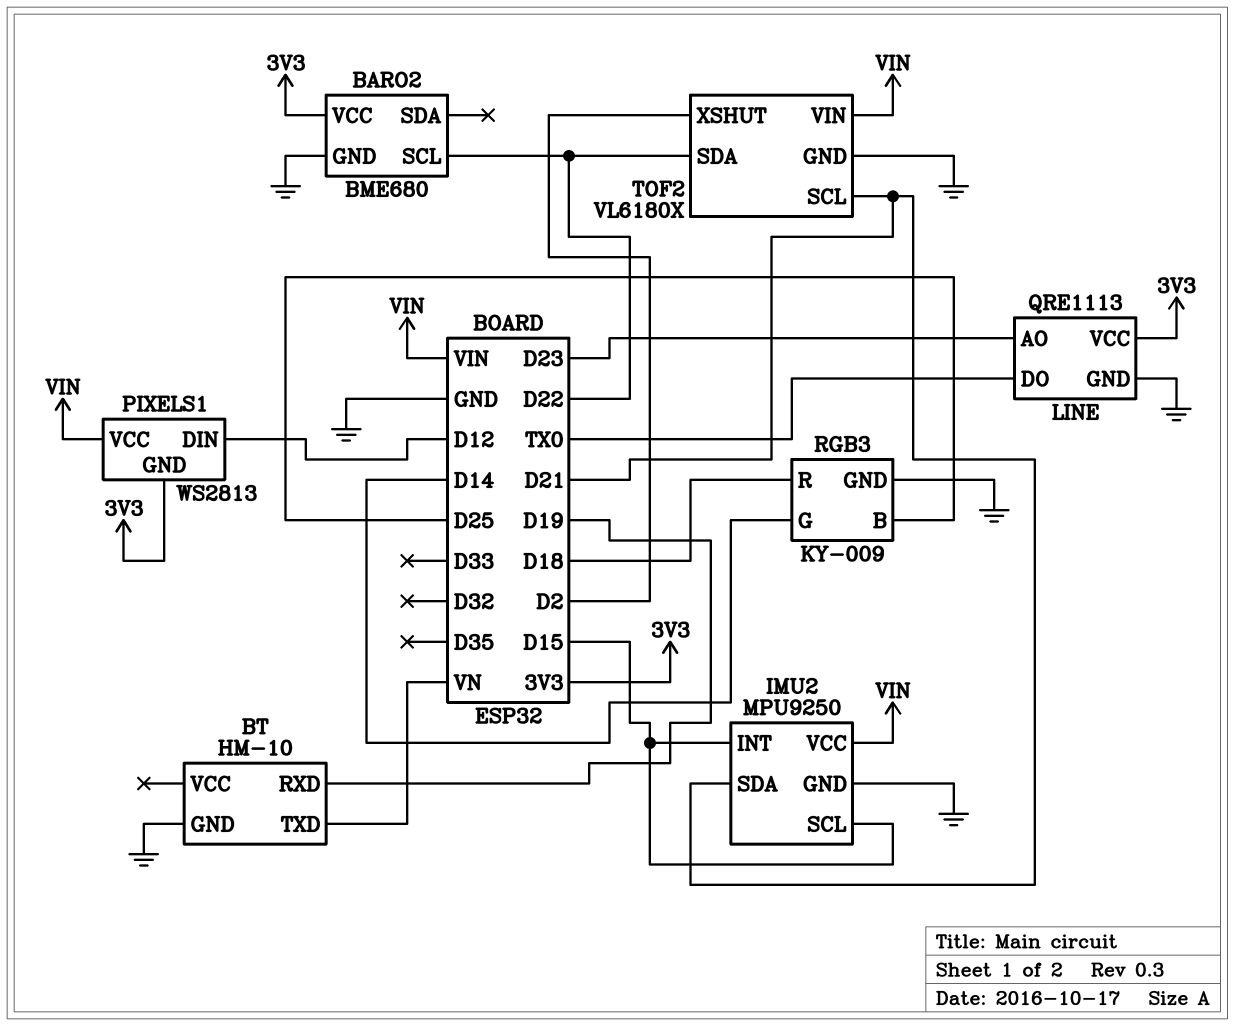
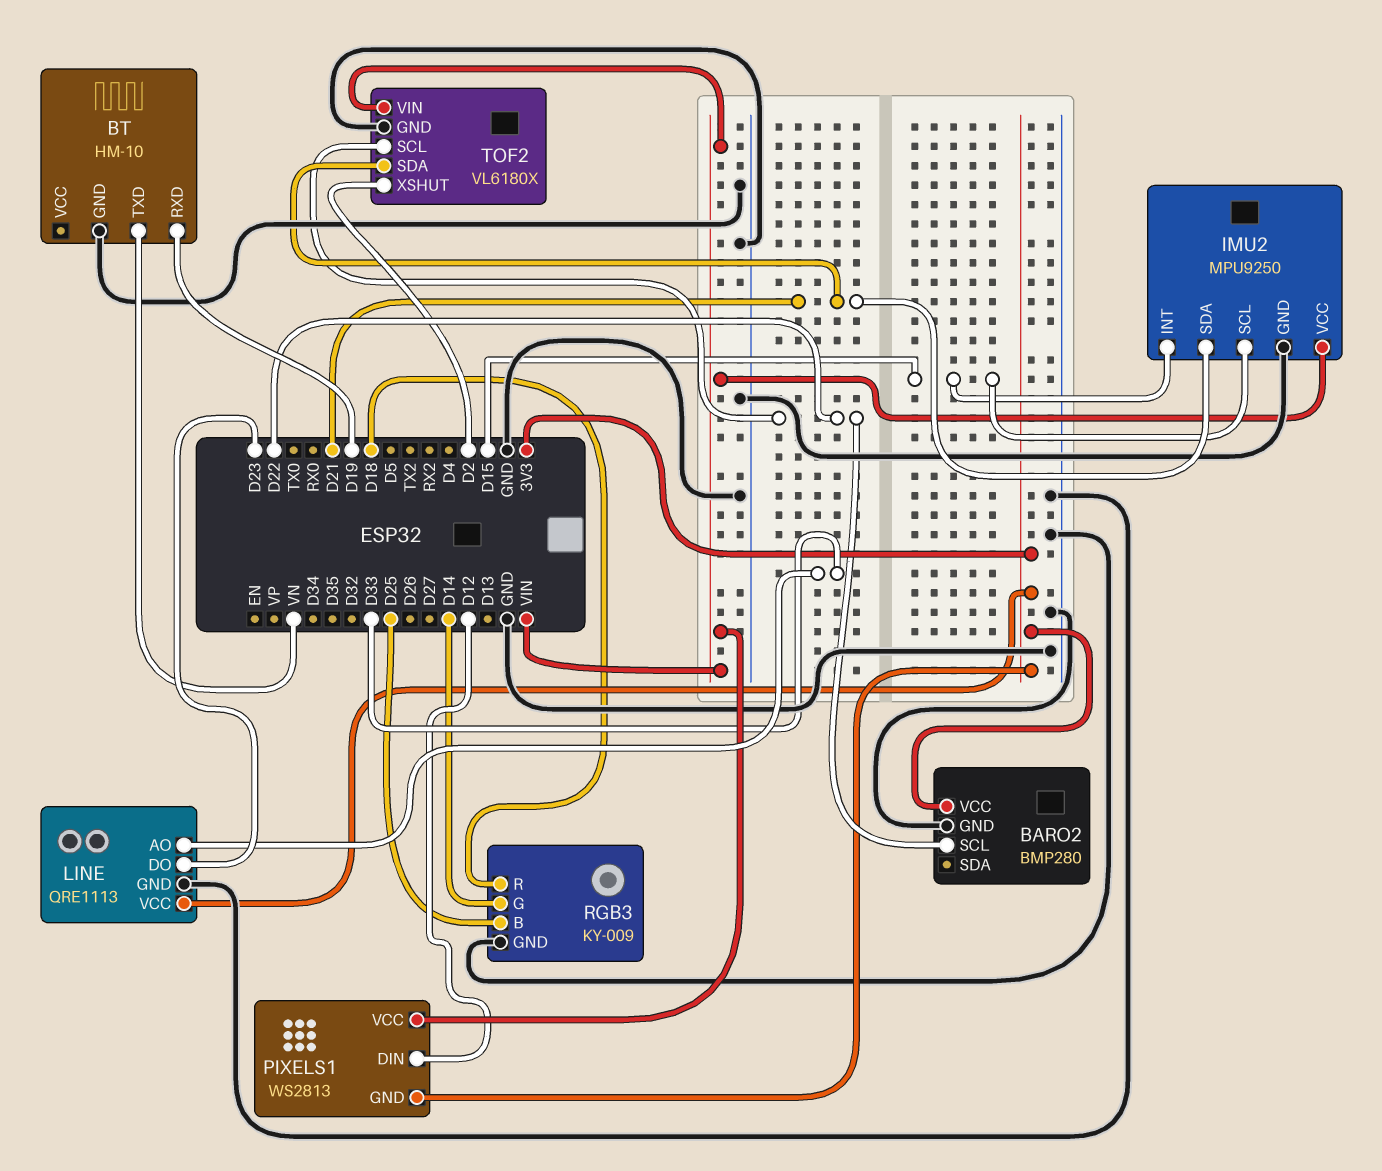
BARO2: BME680 -> BMP280
LINE pin AO: D23 -> D33
LINE pin DO: TX0 -> D23
TOF2 pin SCL: D21 -> D22
TOF2 pin SDA: D22 -> D21

